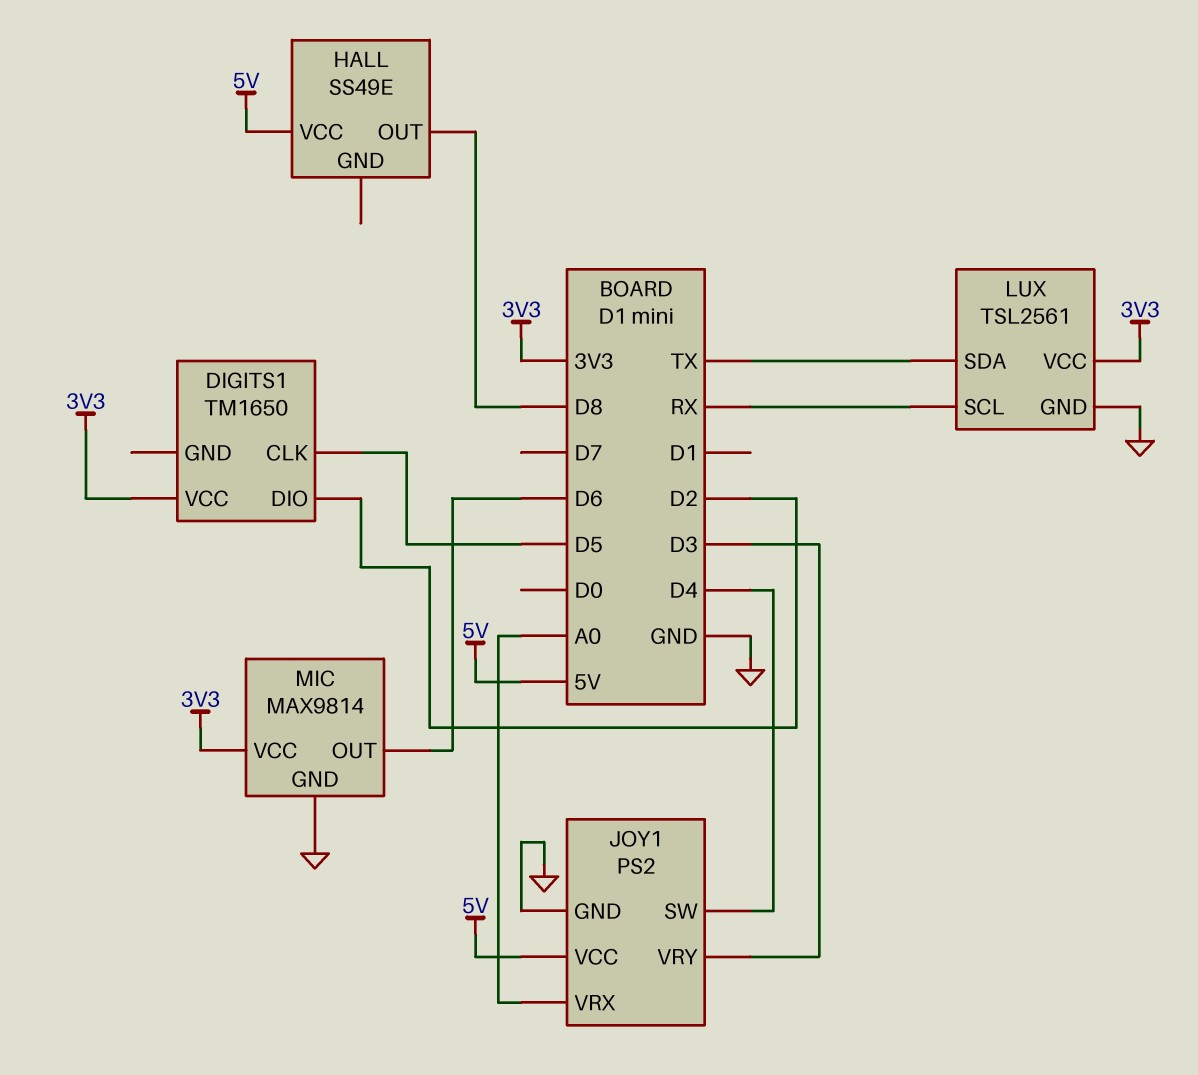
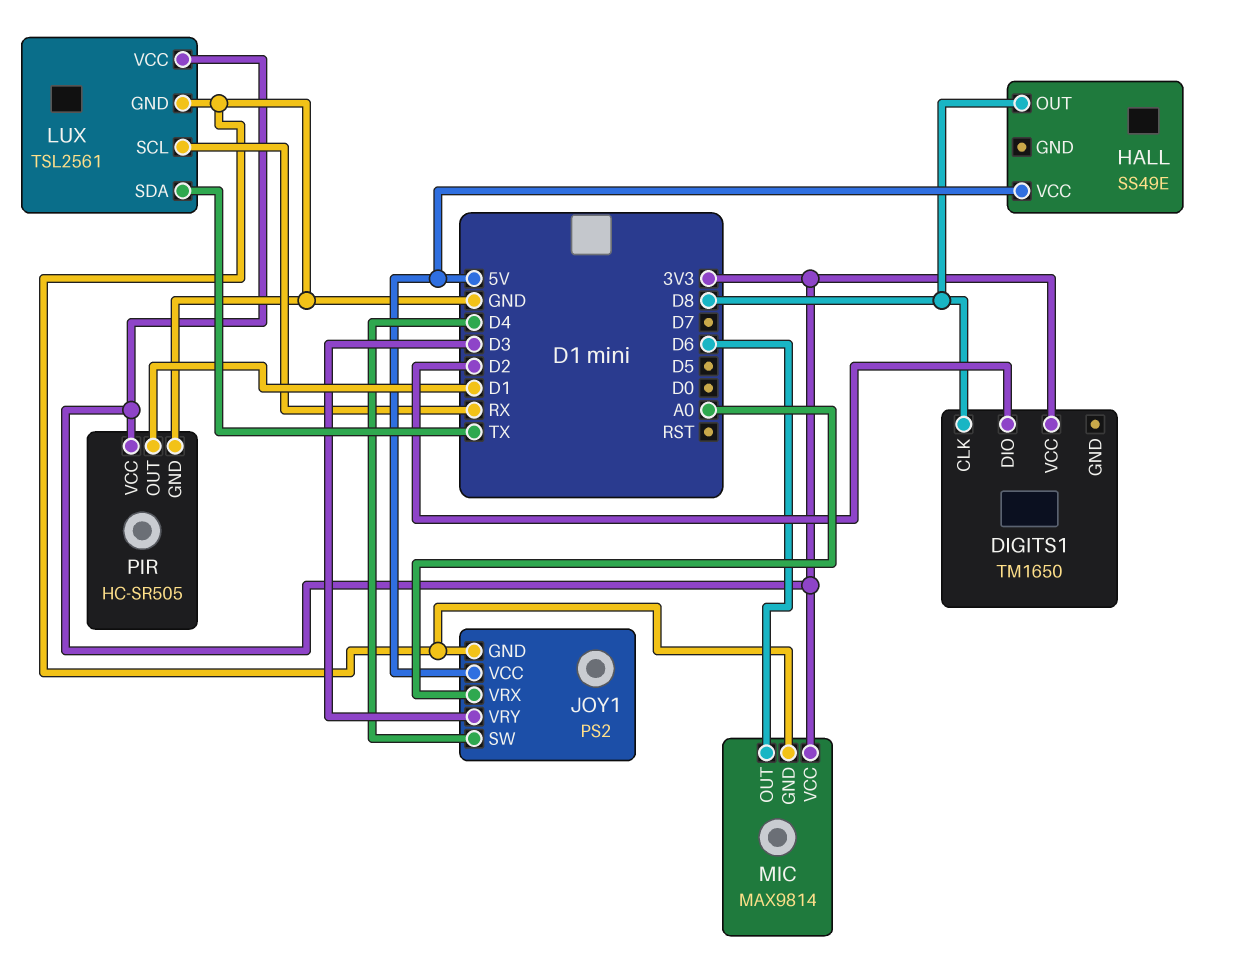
DIGITS1 pin CLK: D5 -> D8
PIR: none -> HC-SR505
PIR pin GND: none -> GND
PIR pin OUT: none -> D1
PIR pin VCC: none -> 3V3

